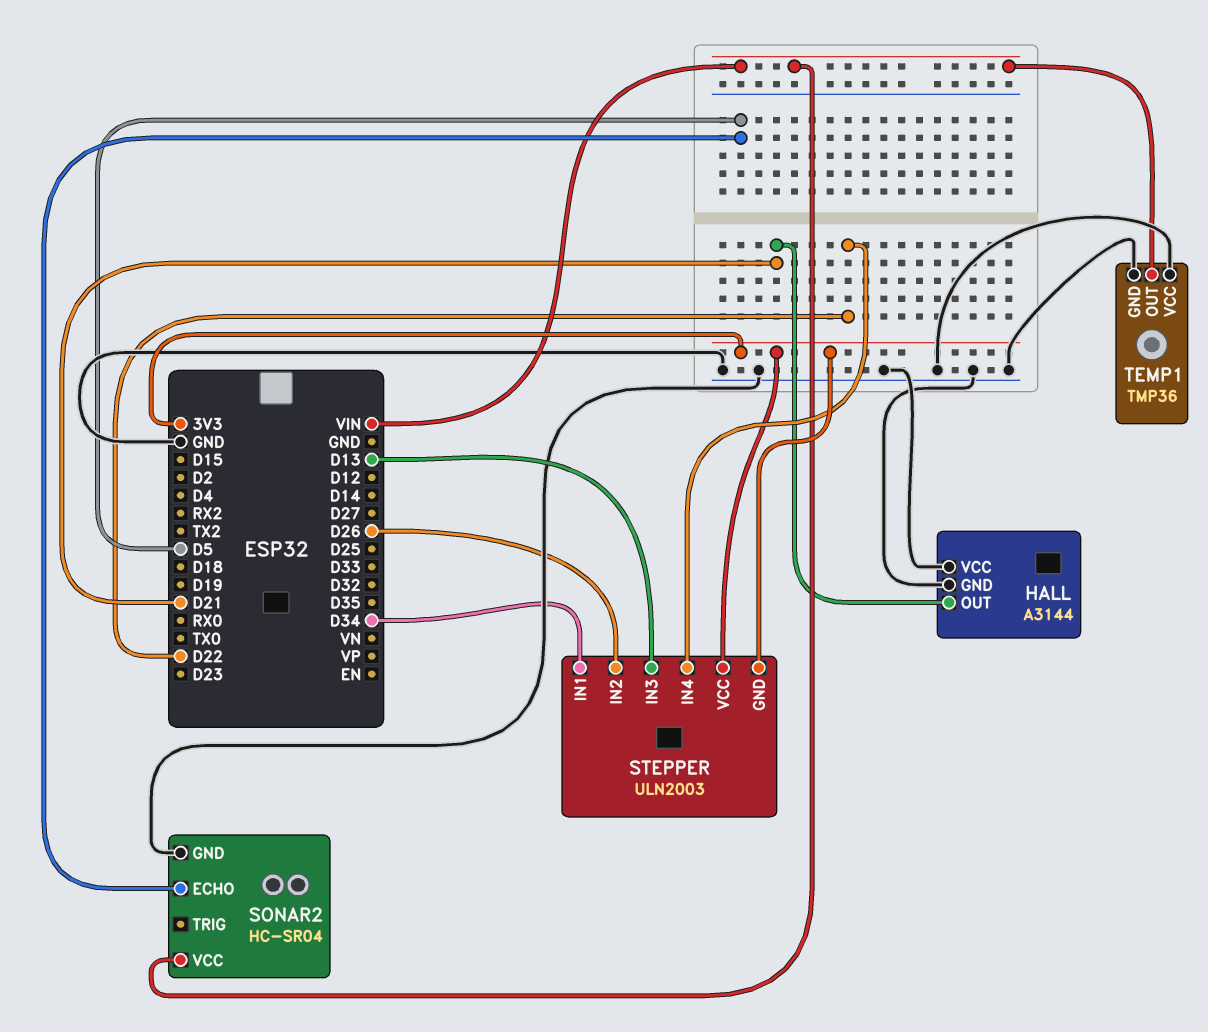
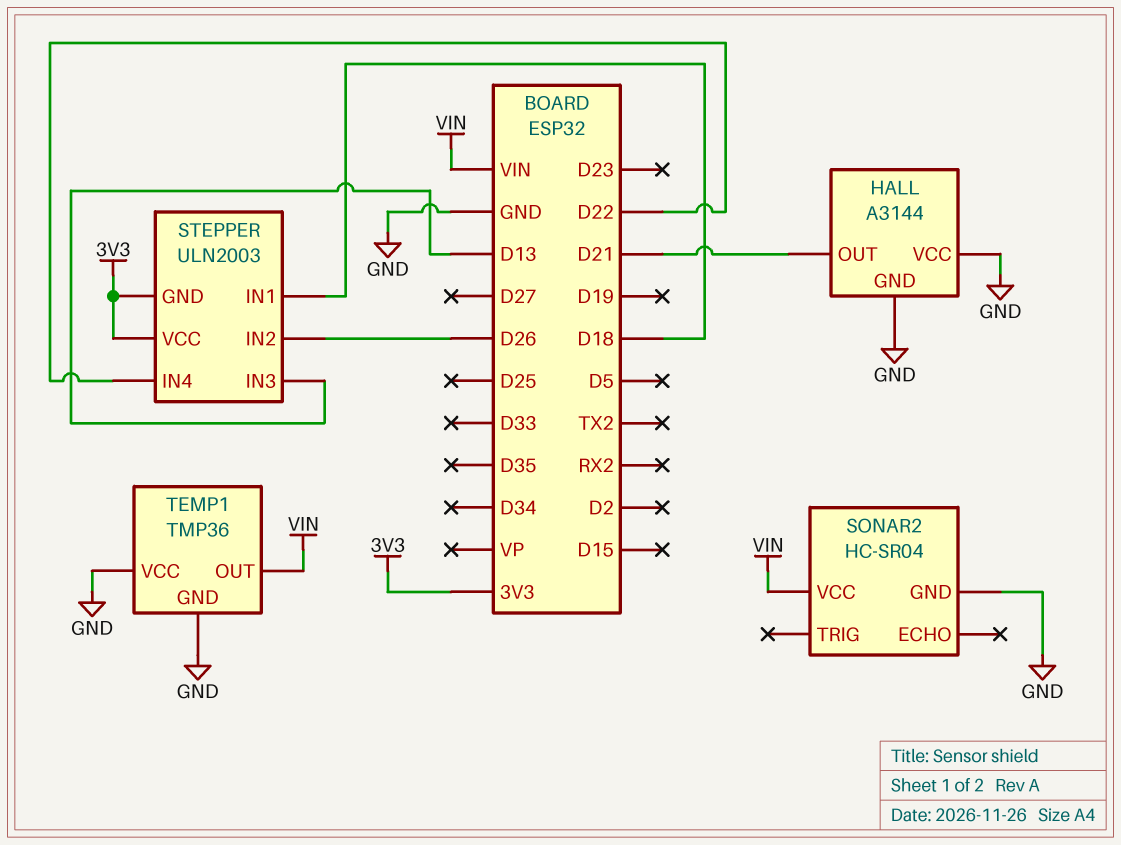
SONAR2 pin ECHO: D5 -> none
STEPPER pin IN1: D34 -> D18

